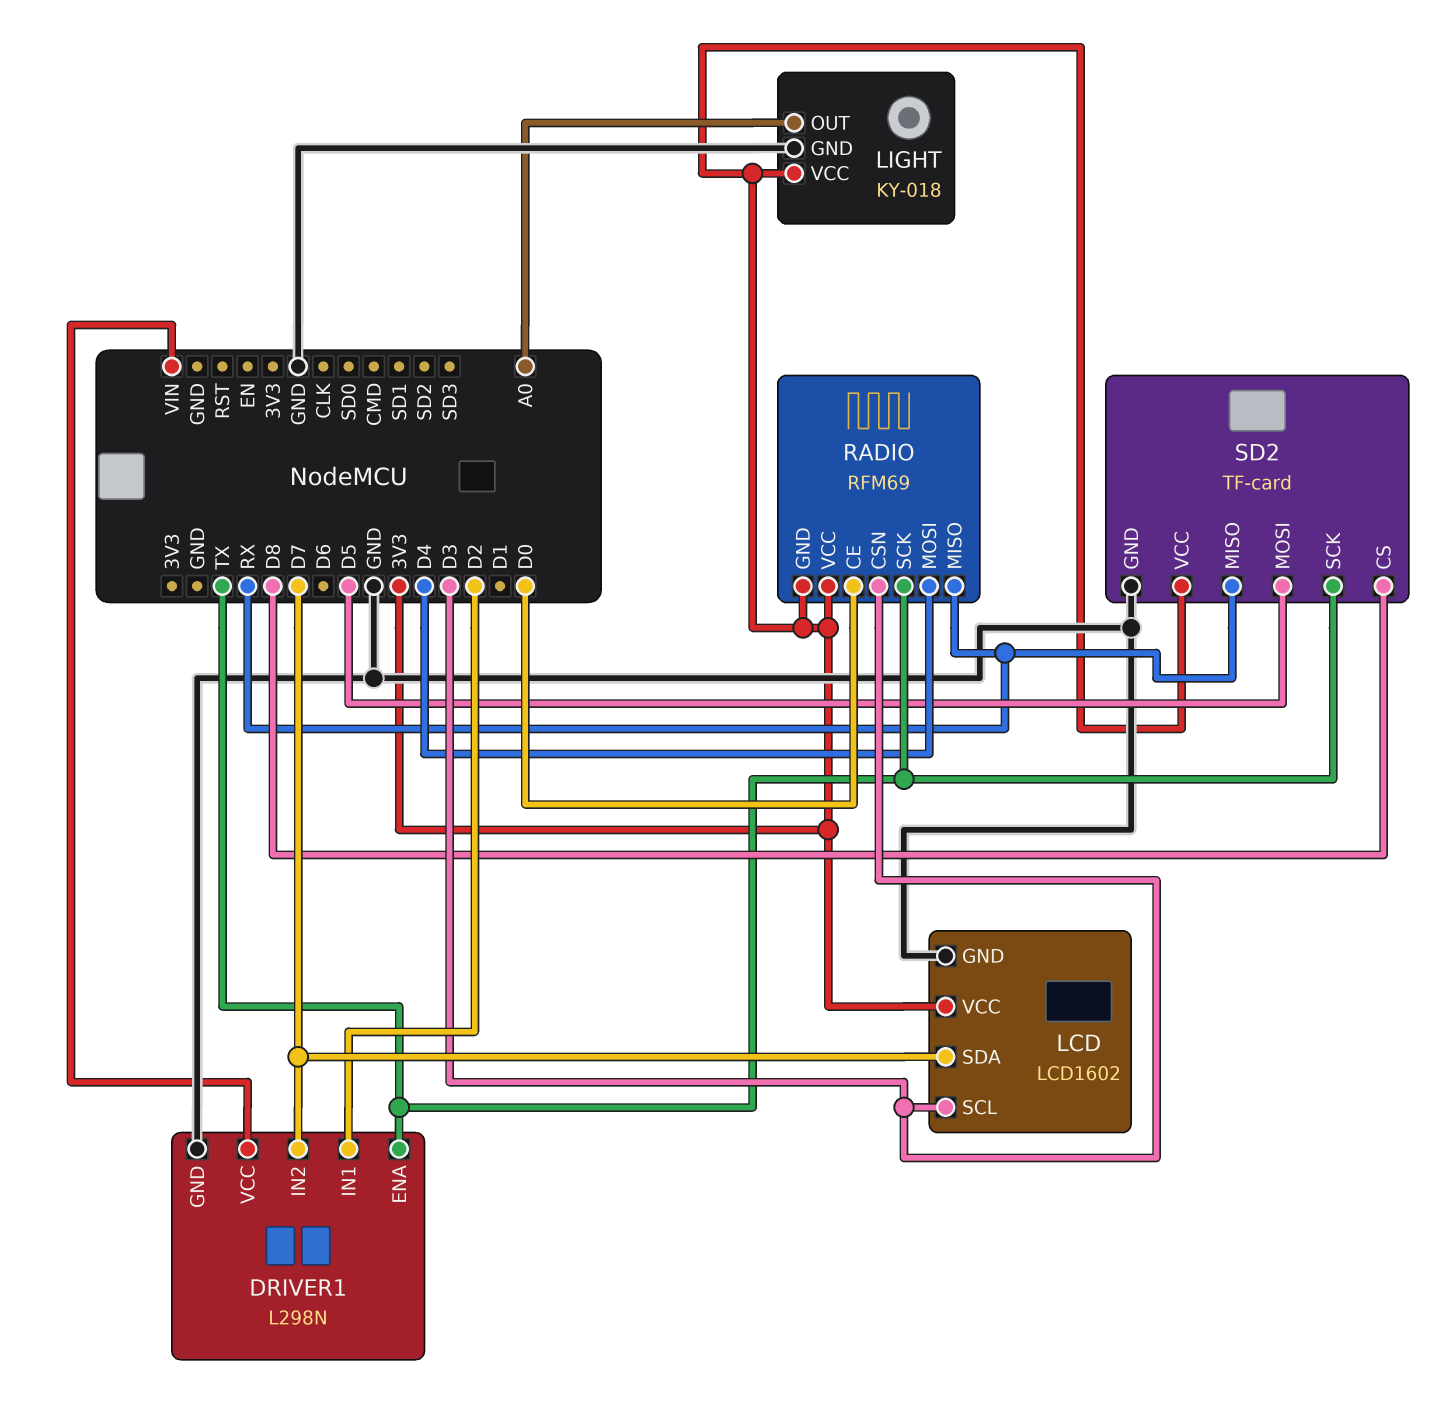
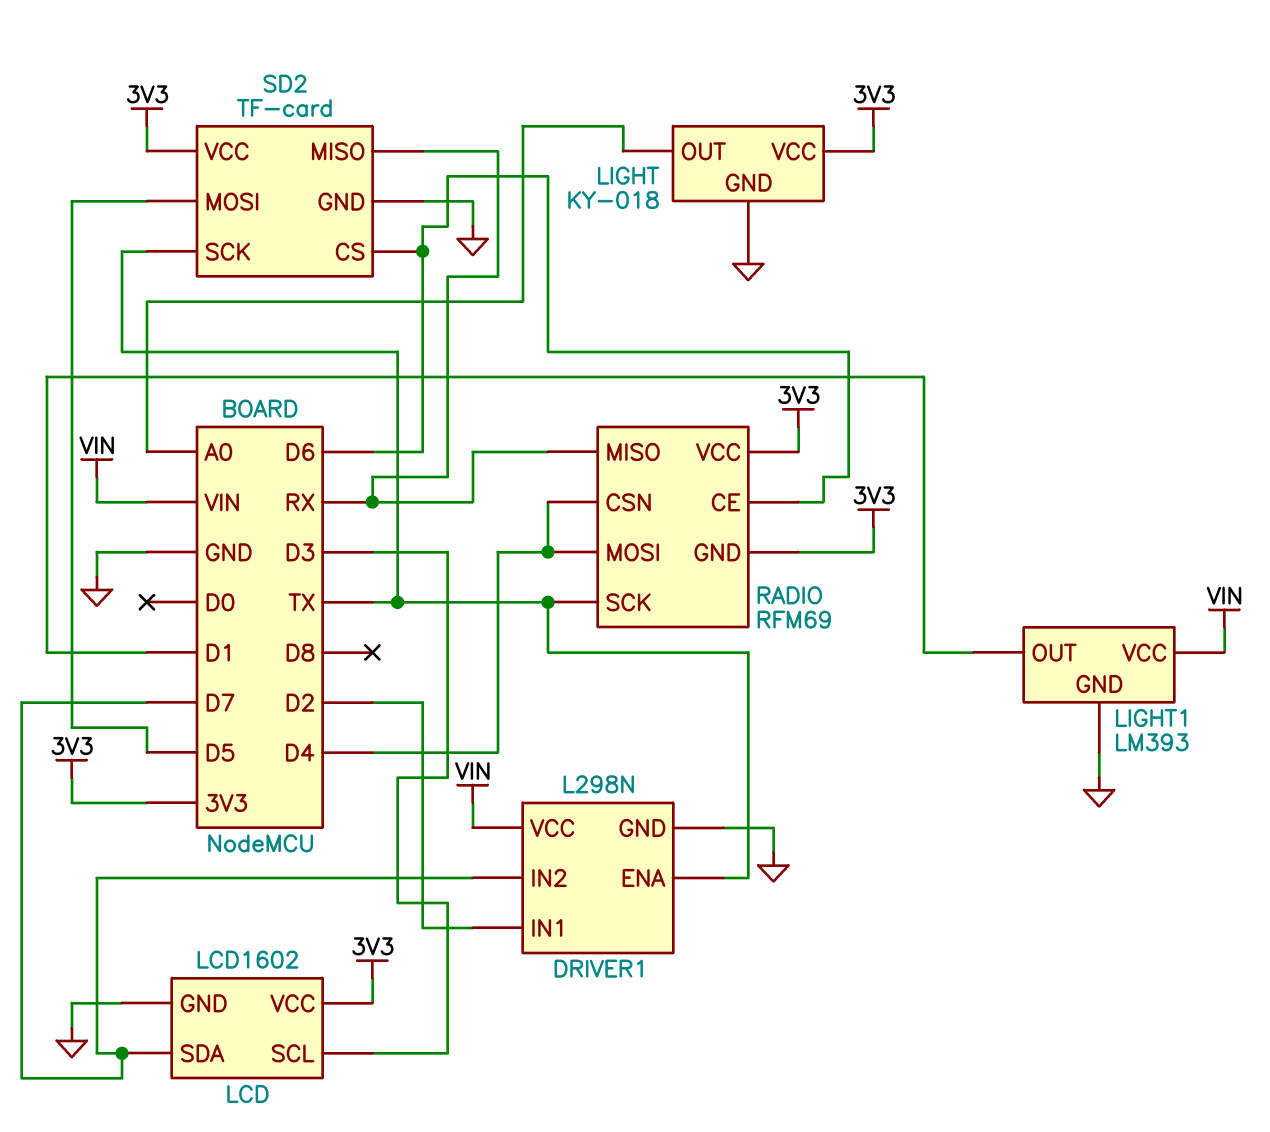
LIGHT1: none -> LM393
LIGHT1 pin GND: none -> GND
LIGHT1 pin OUT: none -> D1
LIGHT1 pin VCC: none -> VIN
RADIO pin CE: D0 -> D6
RADIO pin CSN: D3 -> D4
SD2 pin CS: D8 -> D6

